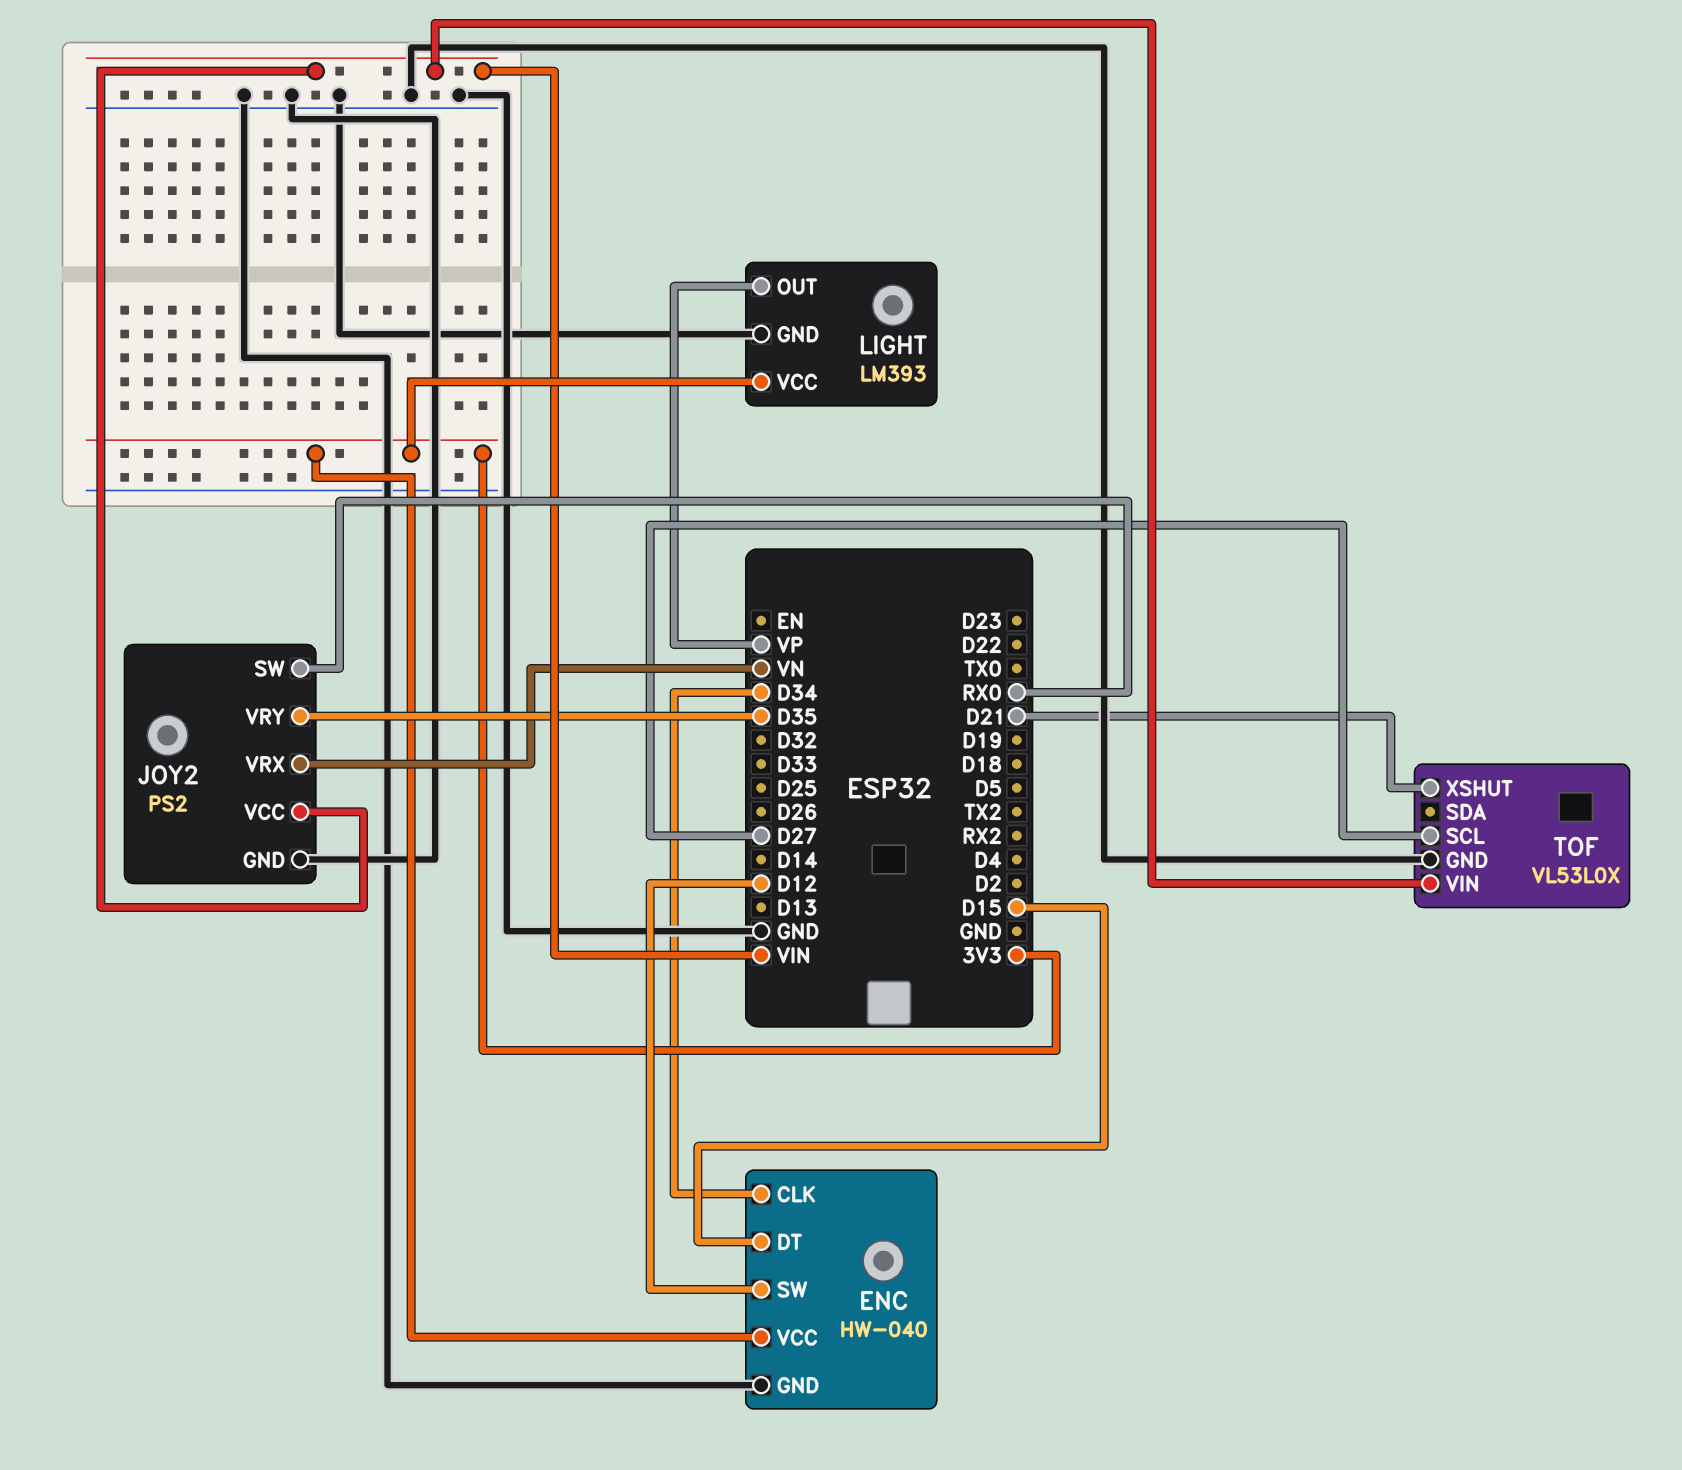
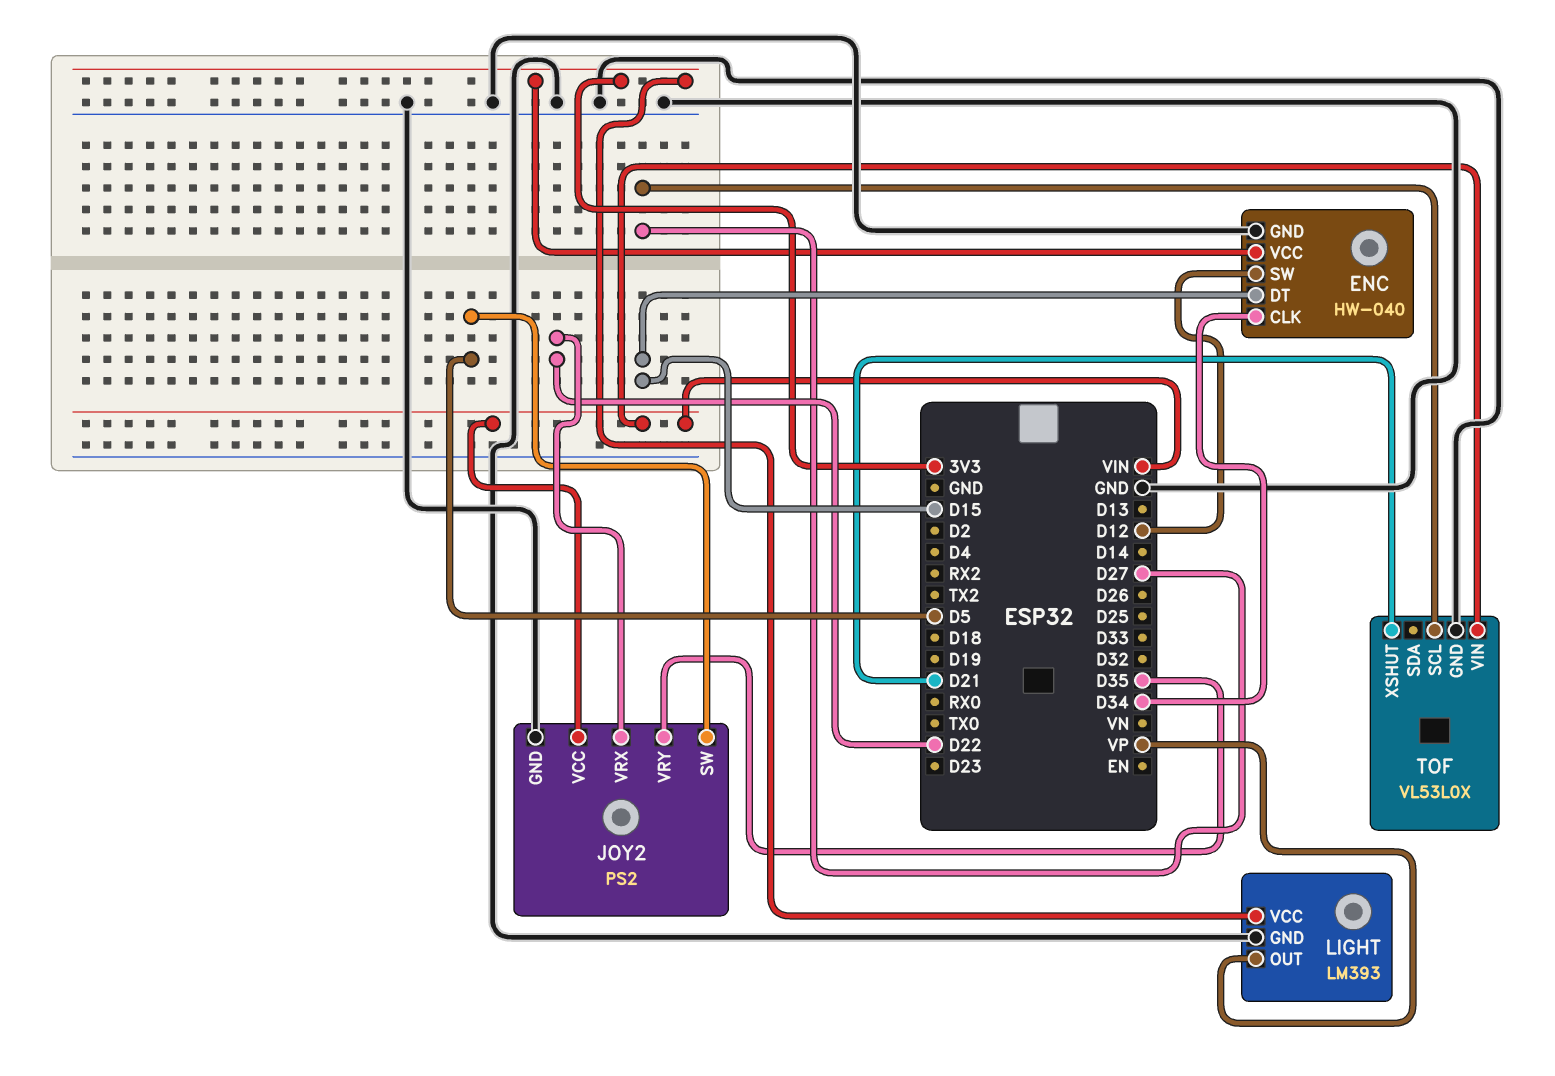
JOY2 pin SW: RX0 -> D5
JOY2 pin VRX: VN -> D22

